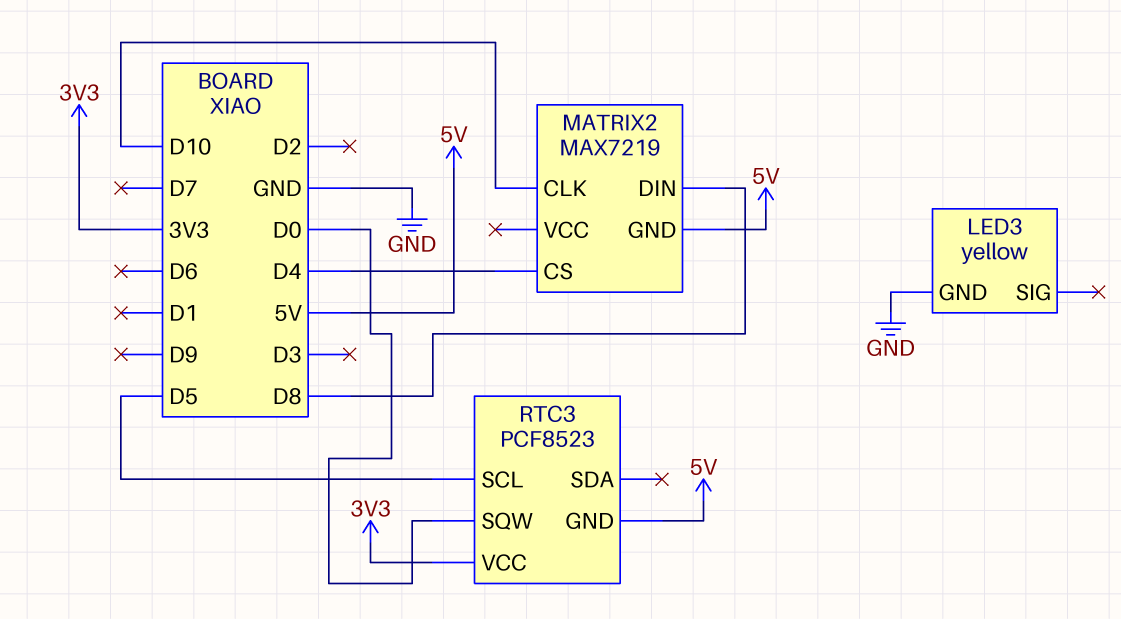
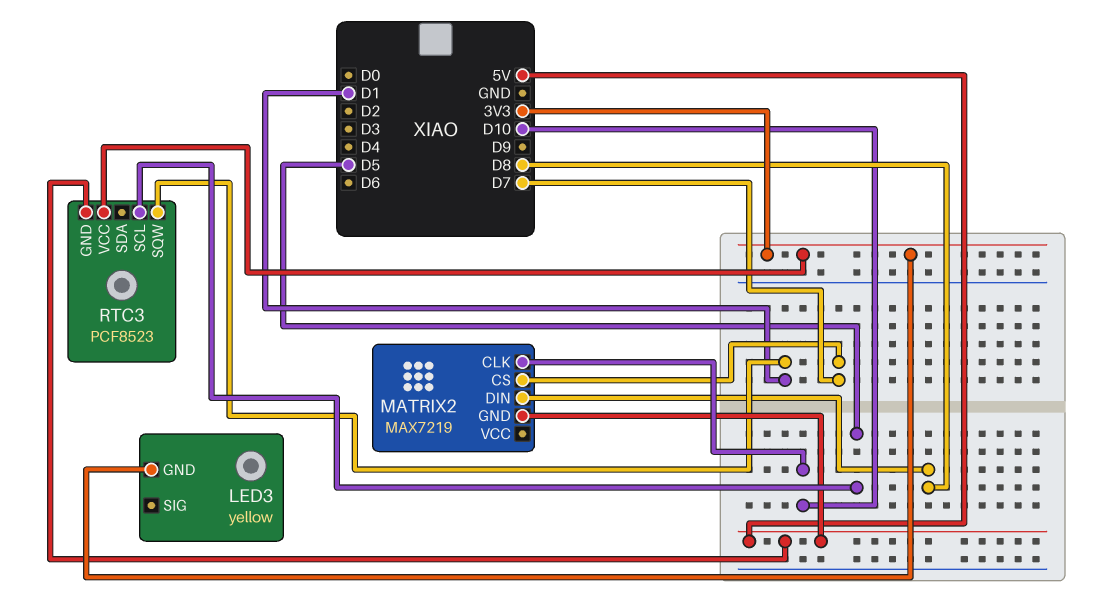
LED3 pin GND: GND -> 3V3
MATRIX2 pin CS: D4 -> D7
RTC3 pin SQW: D0 -> D1

